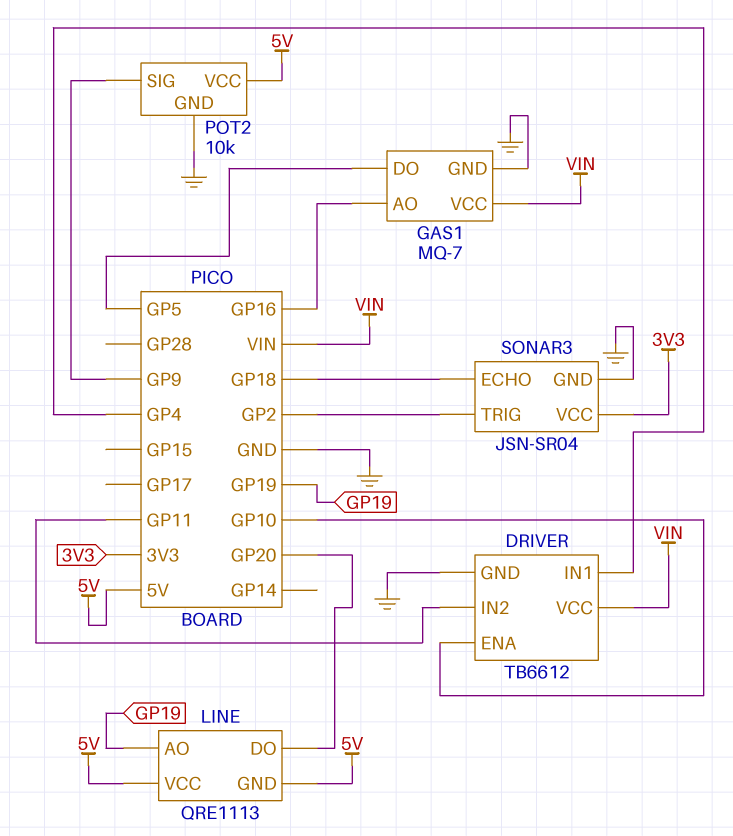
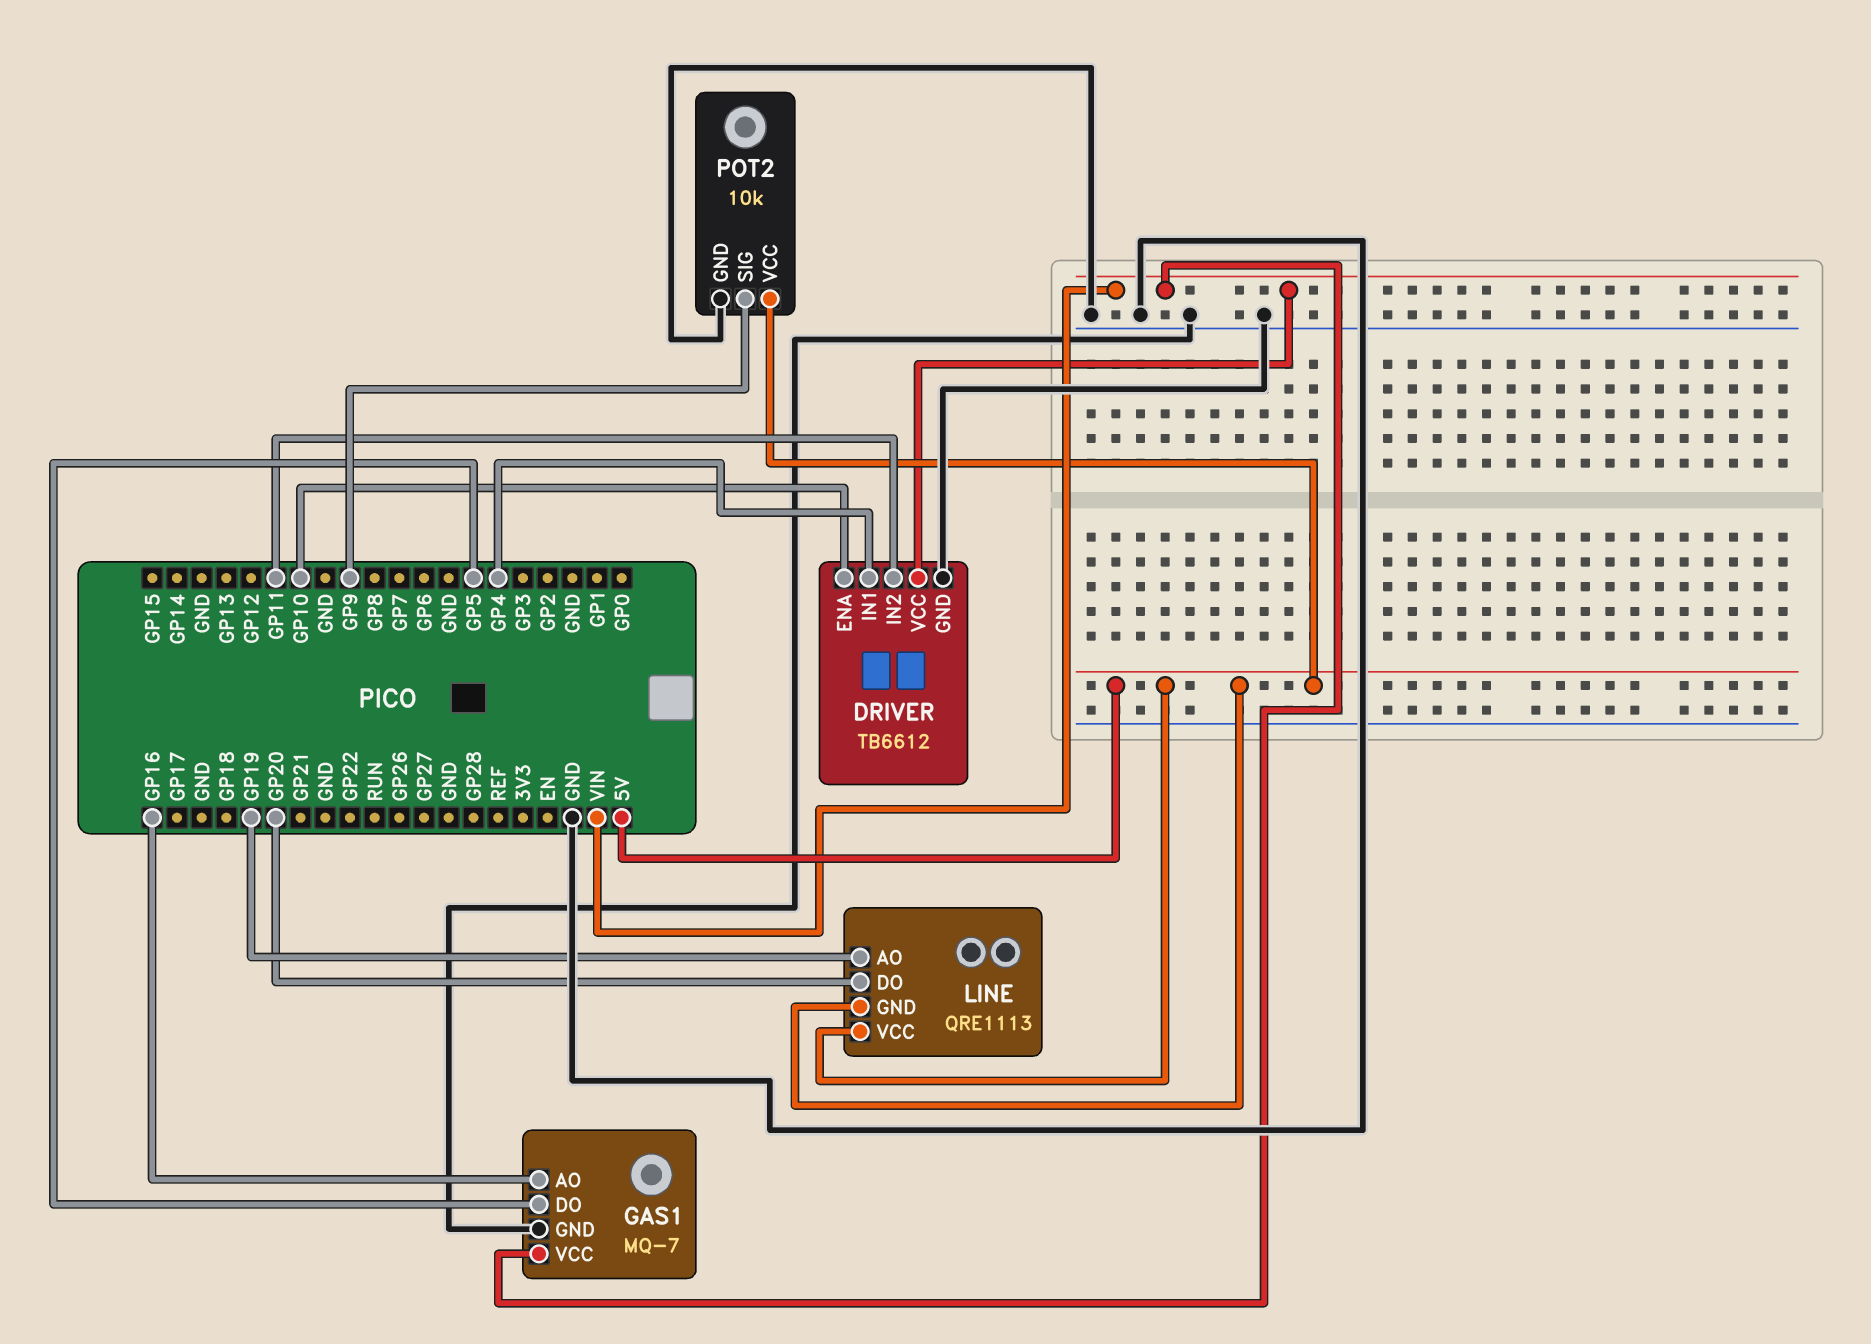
SONAR3: JSN-SR04 -> none
SONAR3 pin ECHO: GP18 -> none
SONAR3 pin GND: GND -> none
SONAR3 pin TRIG: GP2 -> none
SONAR3 pin VCC: 3V3 -> none

